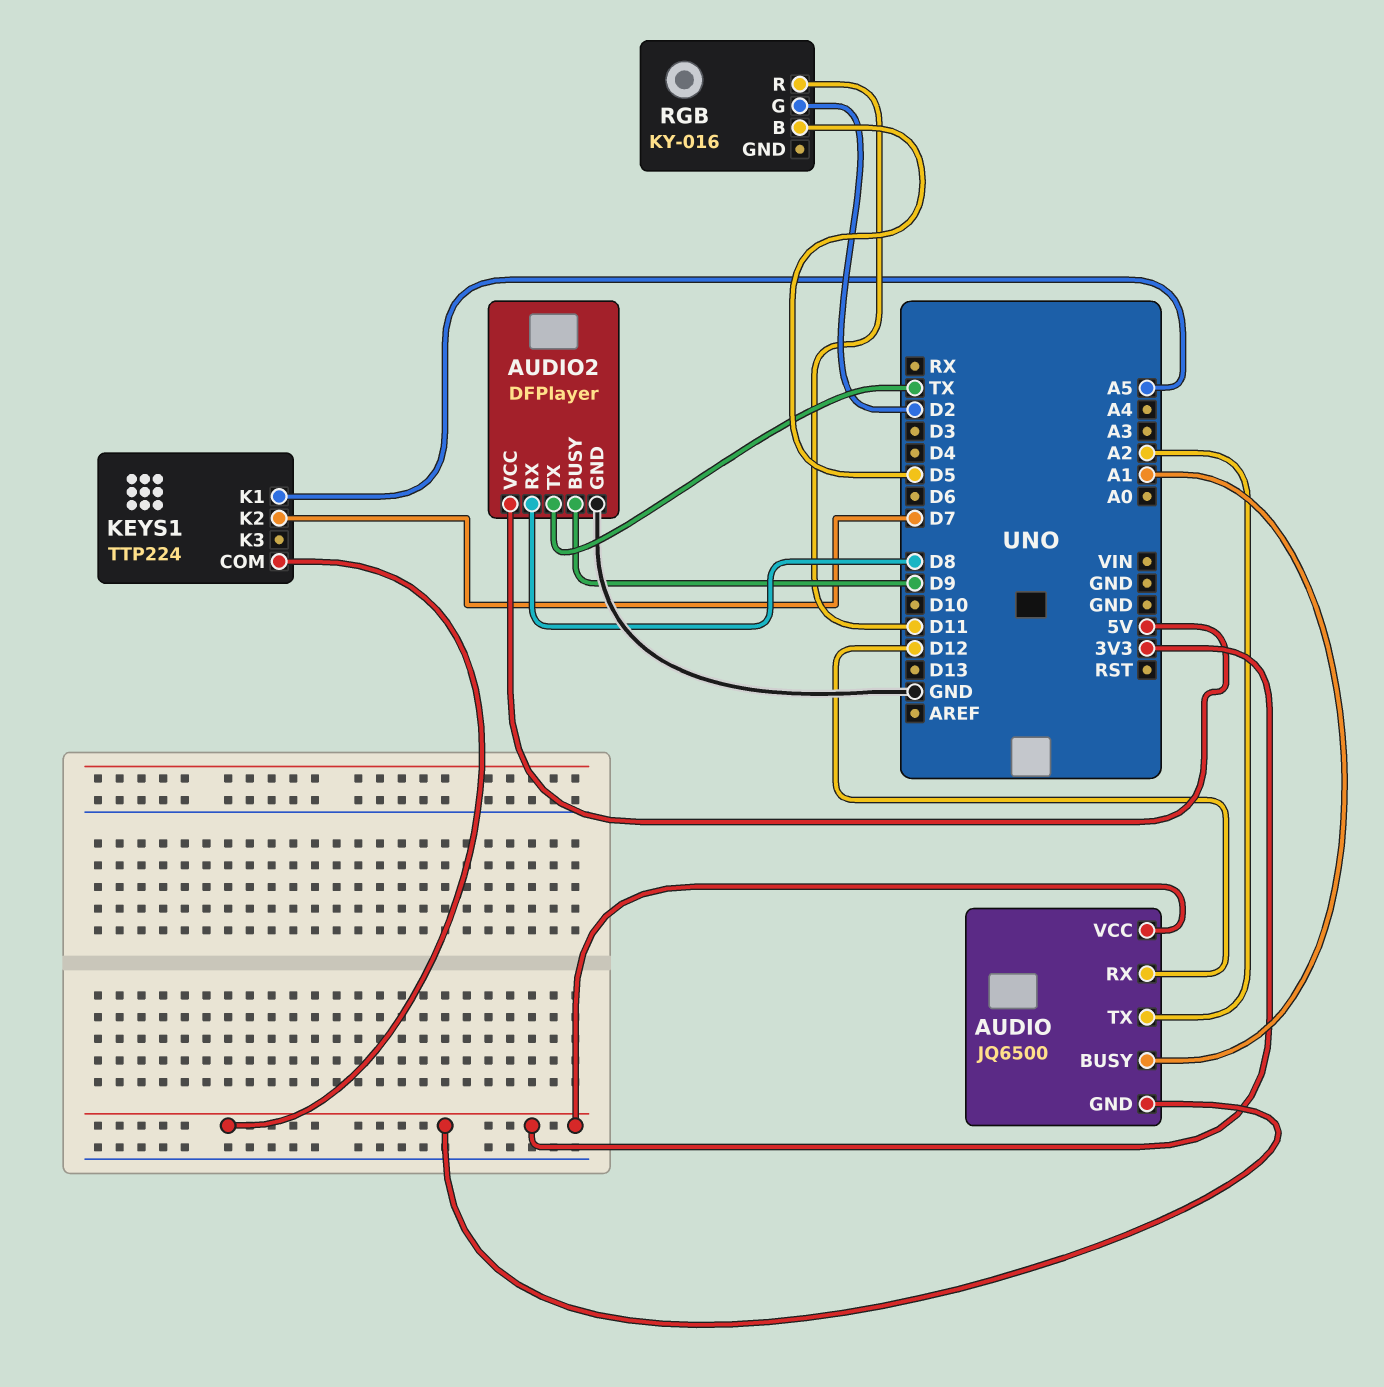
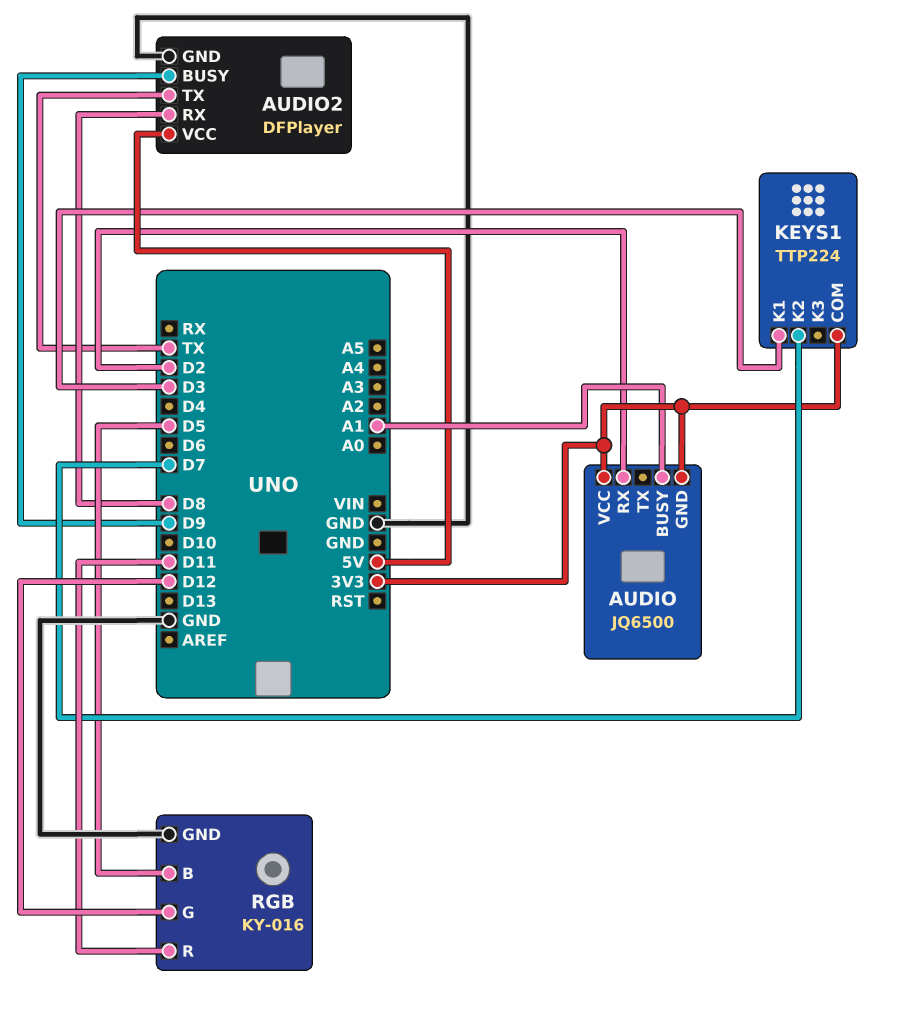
AUDIO pin RX: D12 -> D2
AUDIO pin TX: A2 -> none
KEYS1 pin K1: A5 -> D3
RGB pin G: D2 -> D12
RGB pin GND: none -> GND

